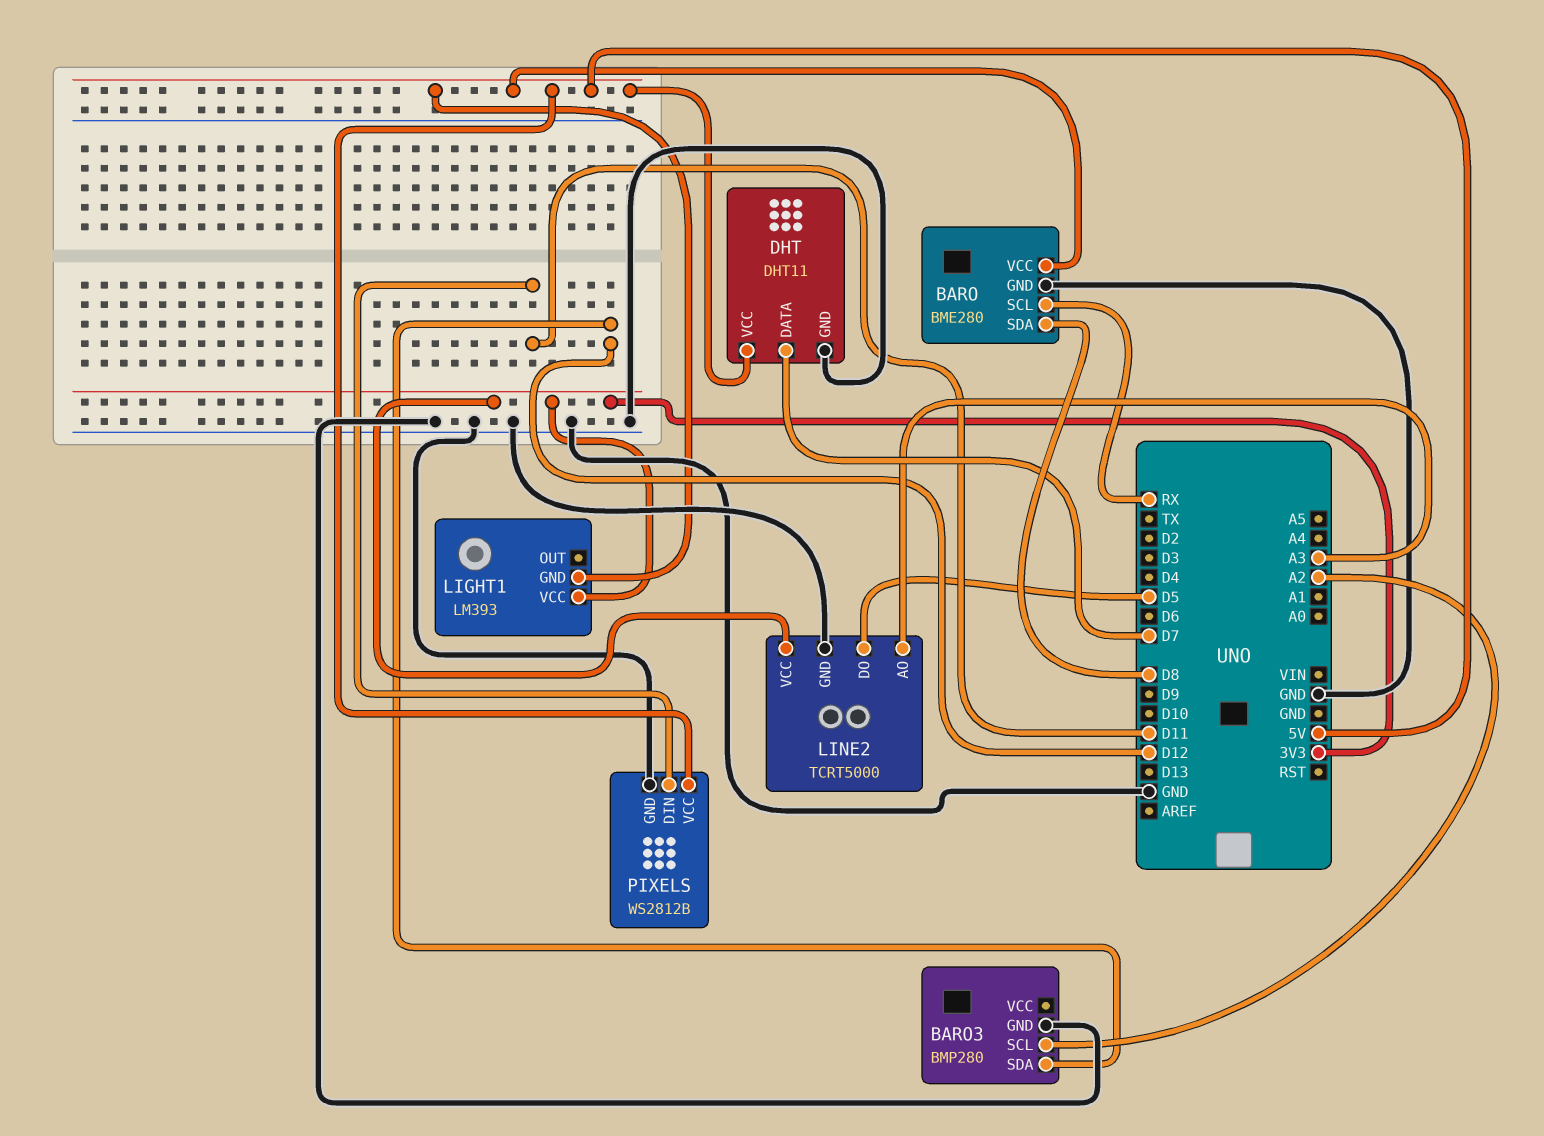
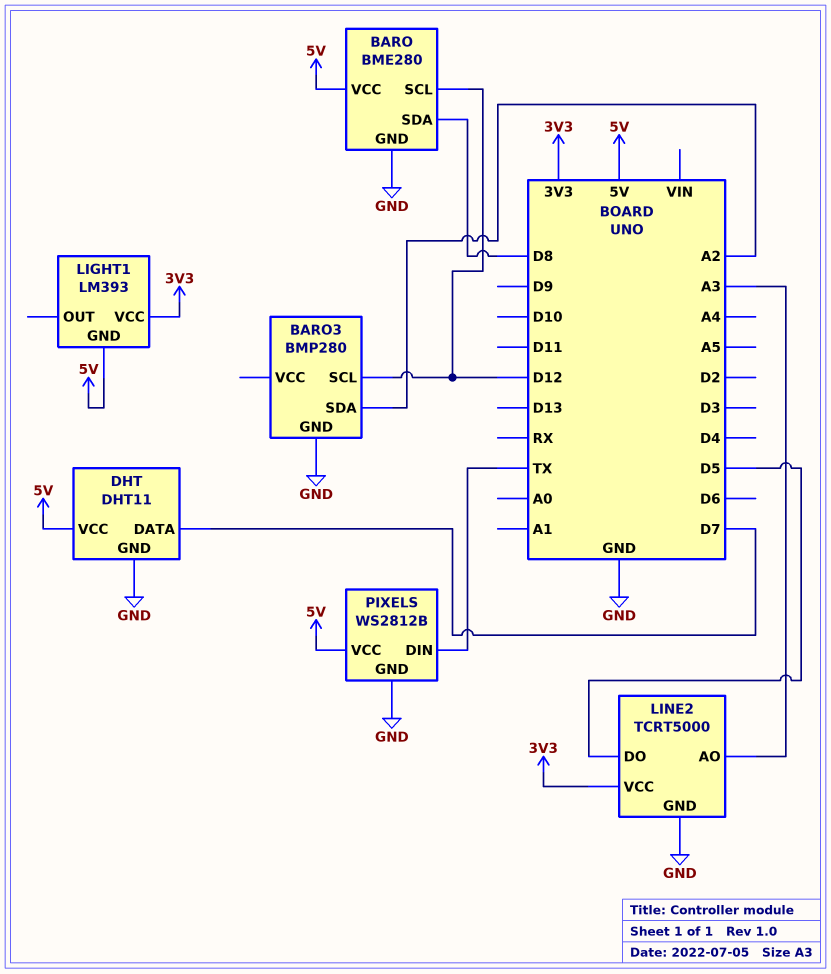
BARO pin SCL: RX -> D12
BARO3 pin SCL: A2 -> D12
BARO3 pin SDA: D12 -> A2
PIXELS pin DIN: D11 -> TX

